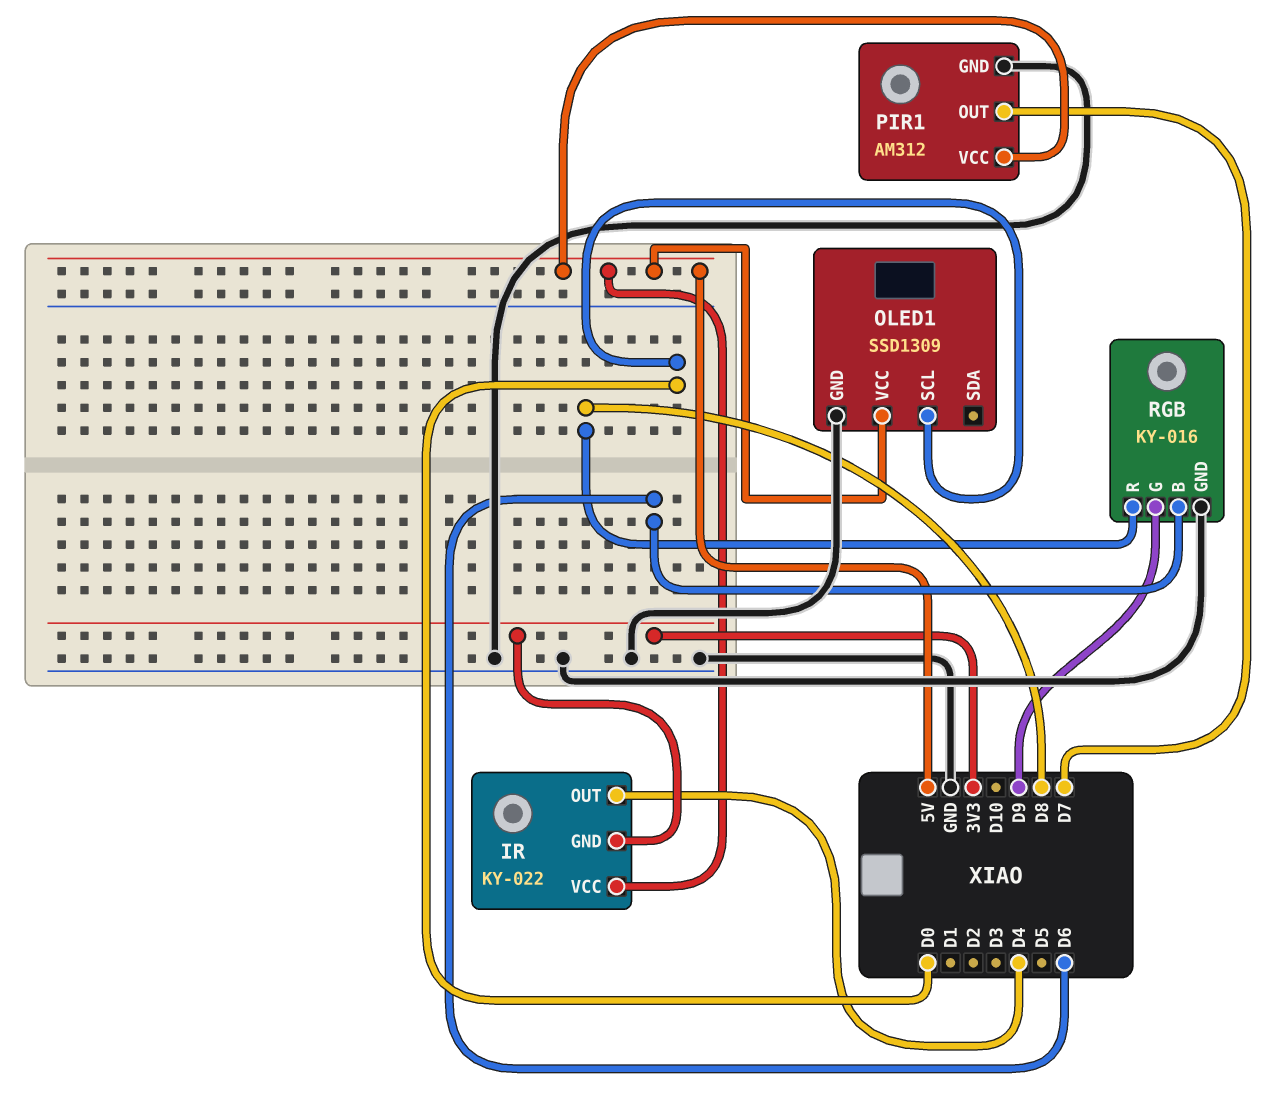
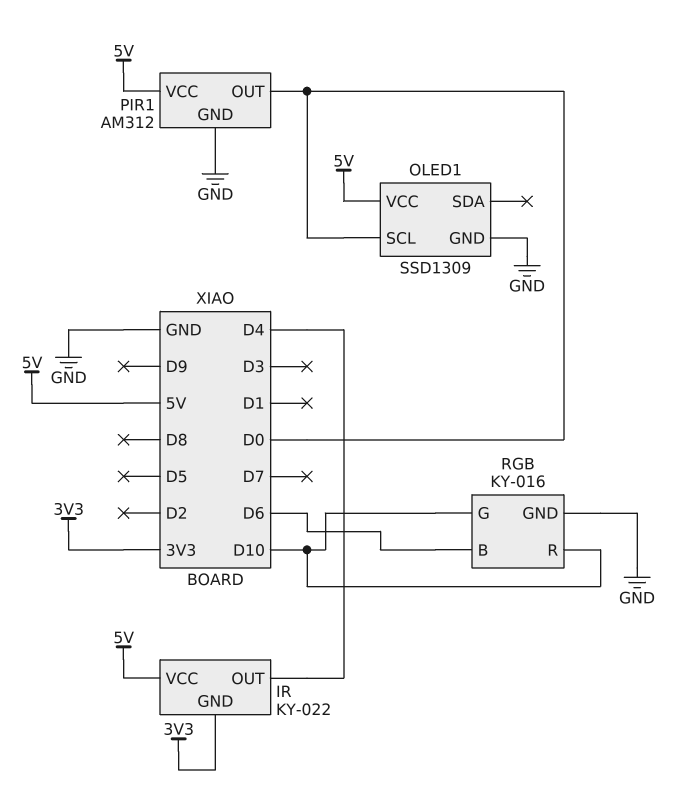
PIR1 pin OUT: D7 -> D0
RGB pin G: D9 -> D10
RGB pin R: D8 -> D10

